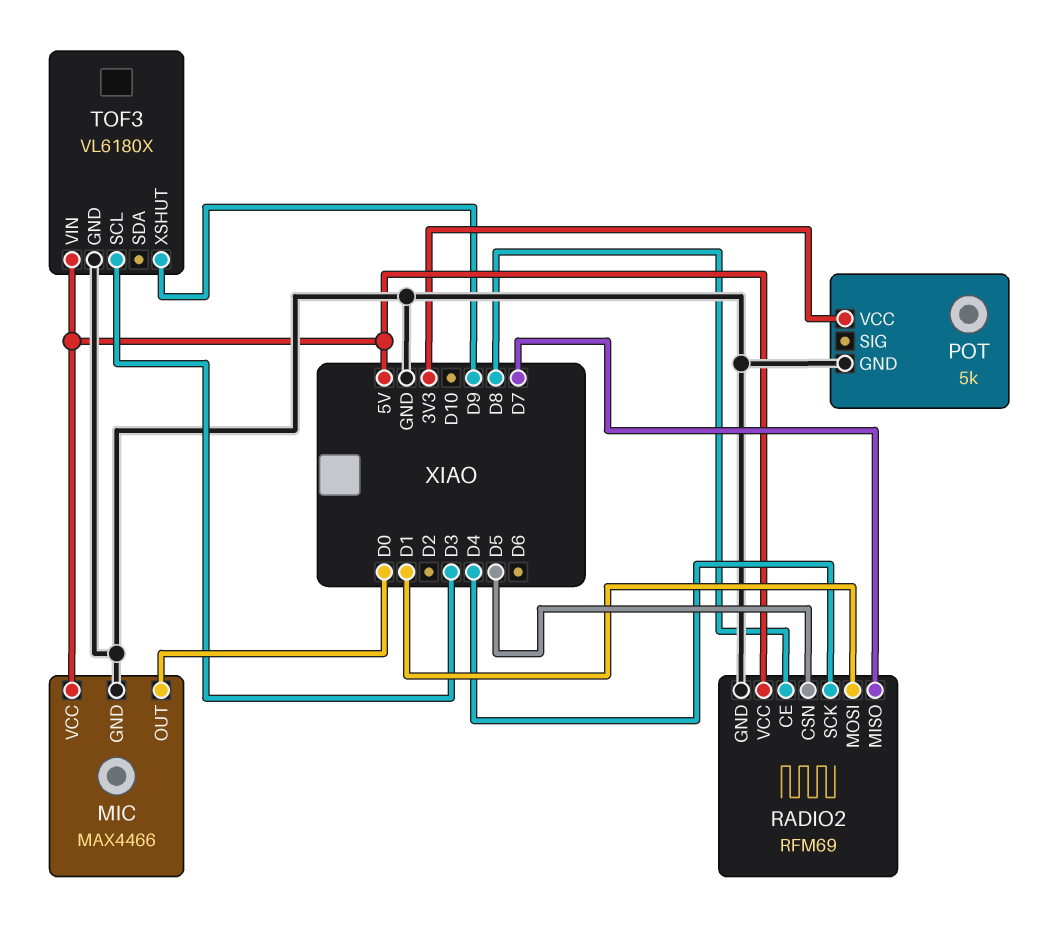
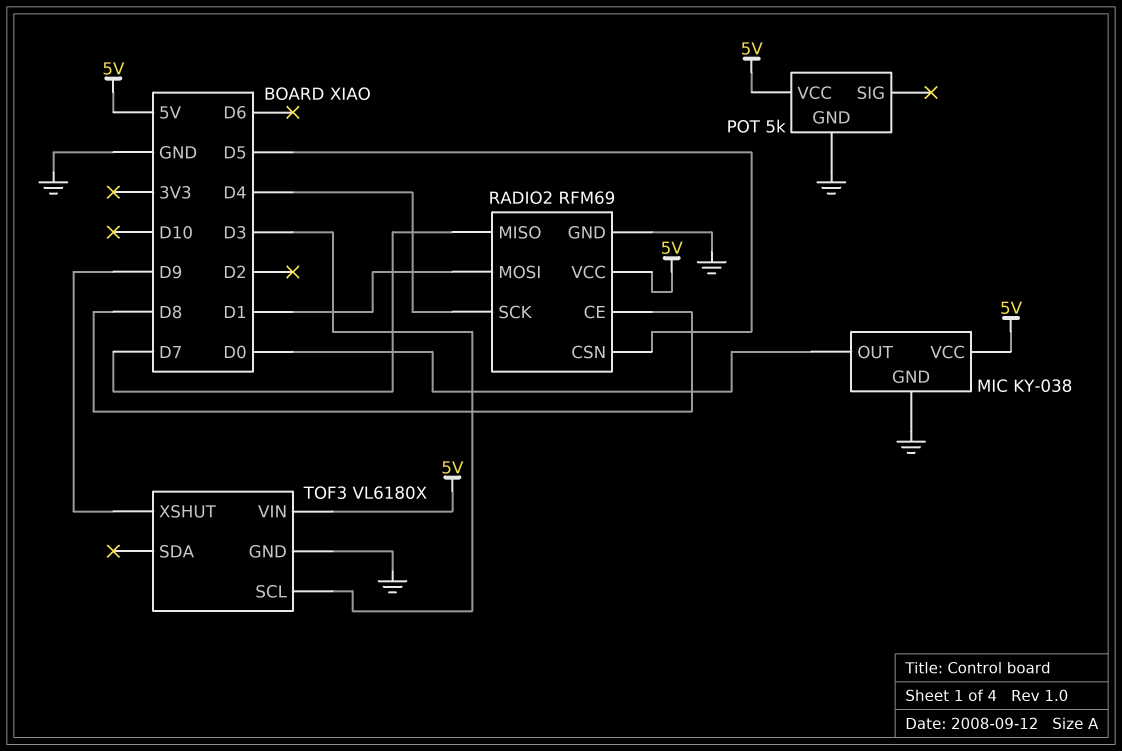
MIC: MAX4466 -> KY-038
POT pin VCC: 3V3 -> 5V

